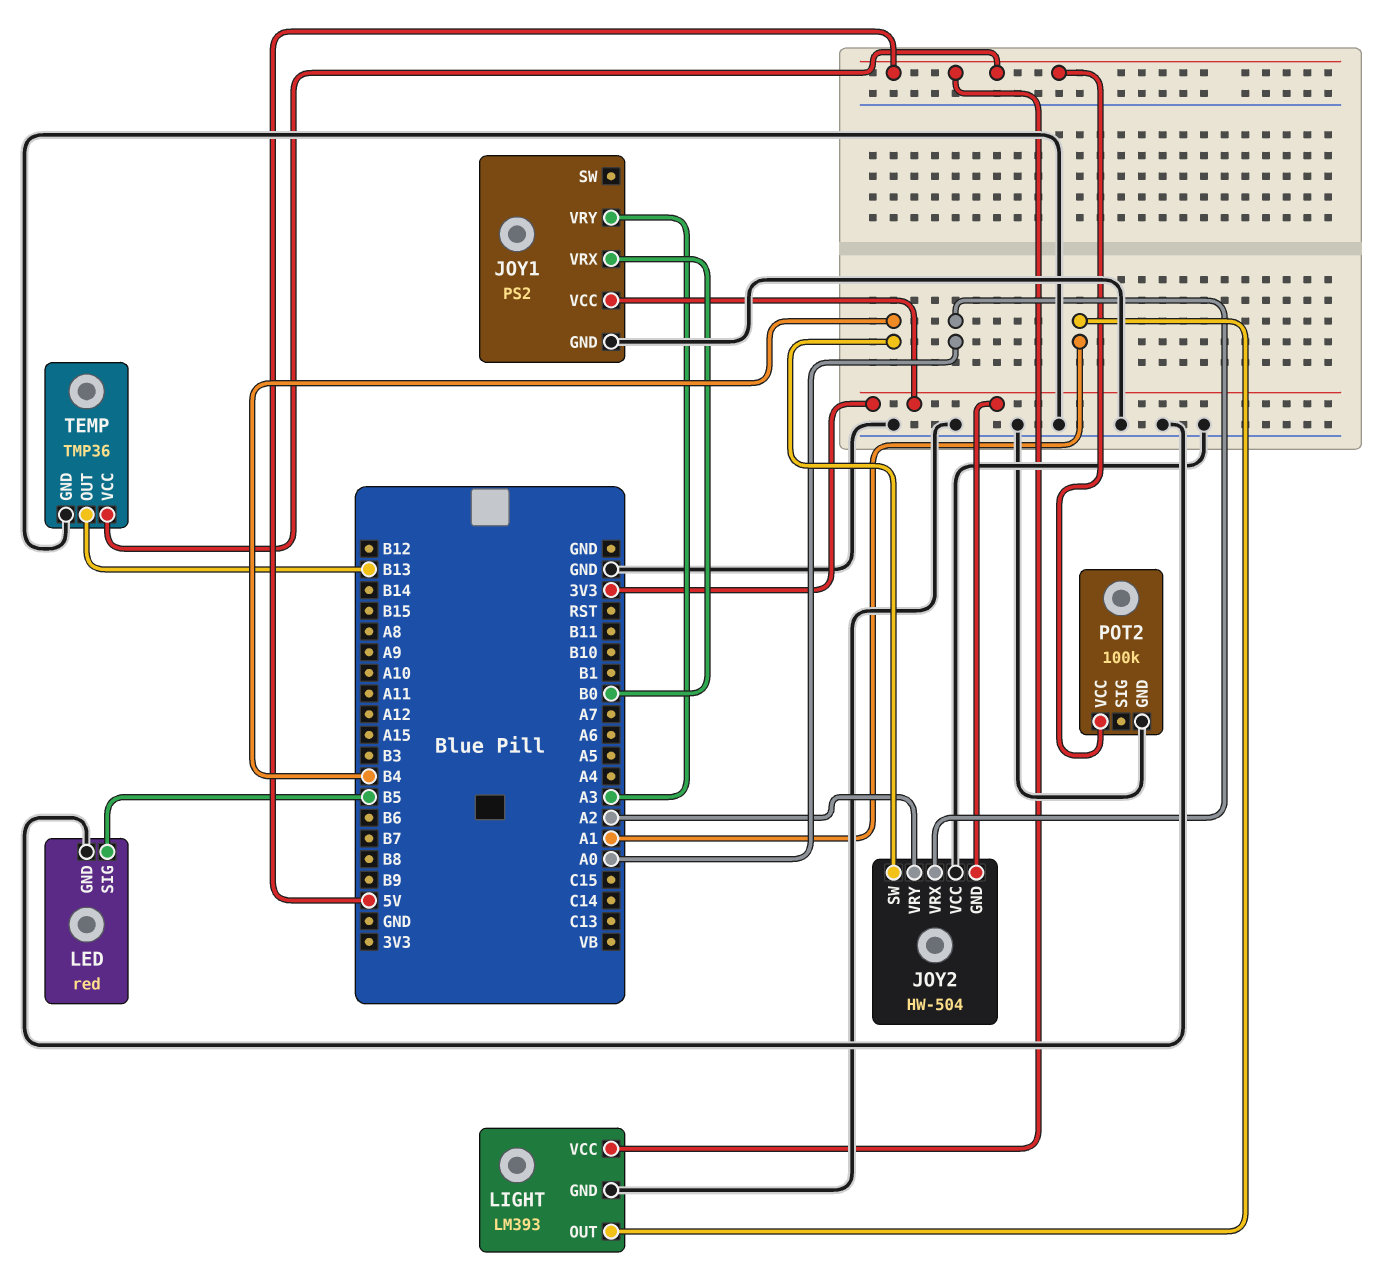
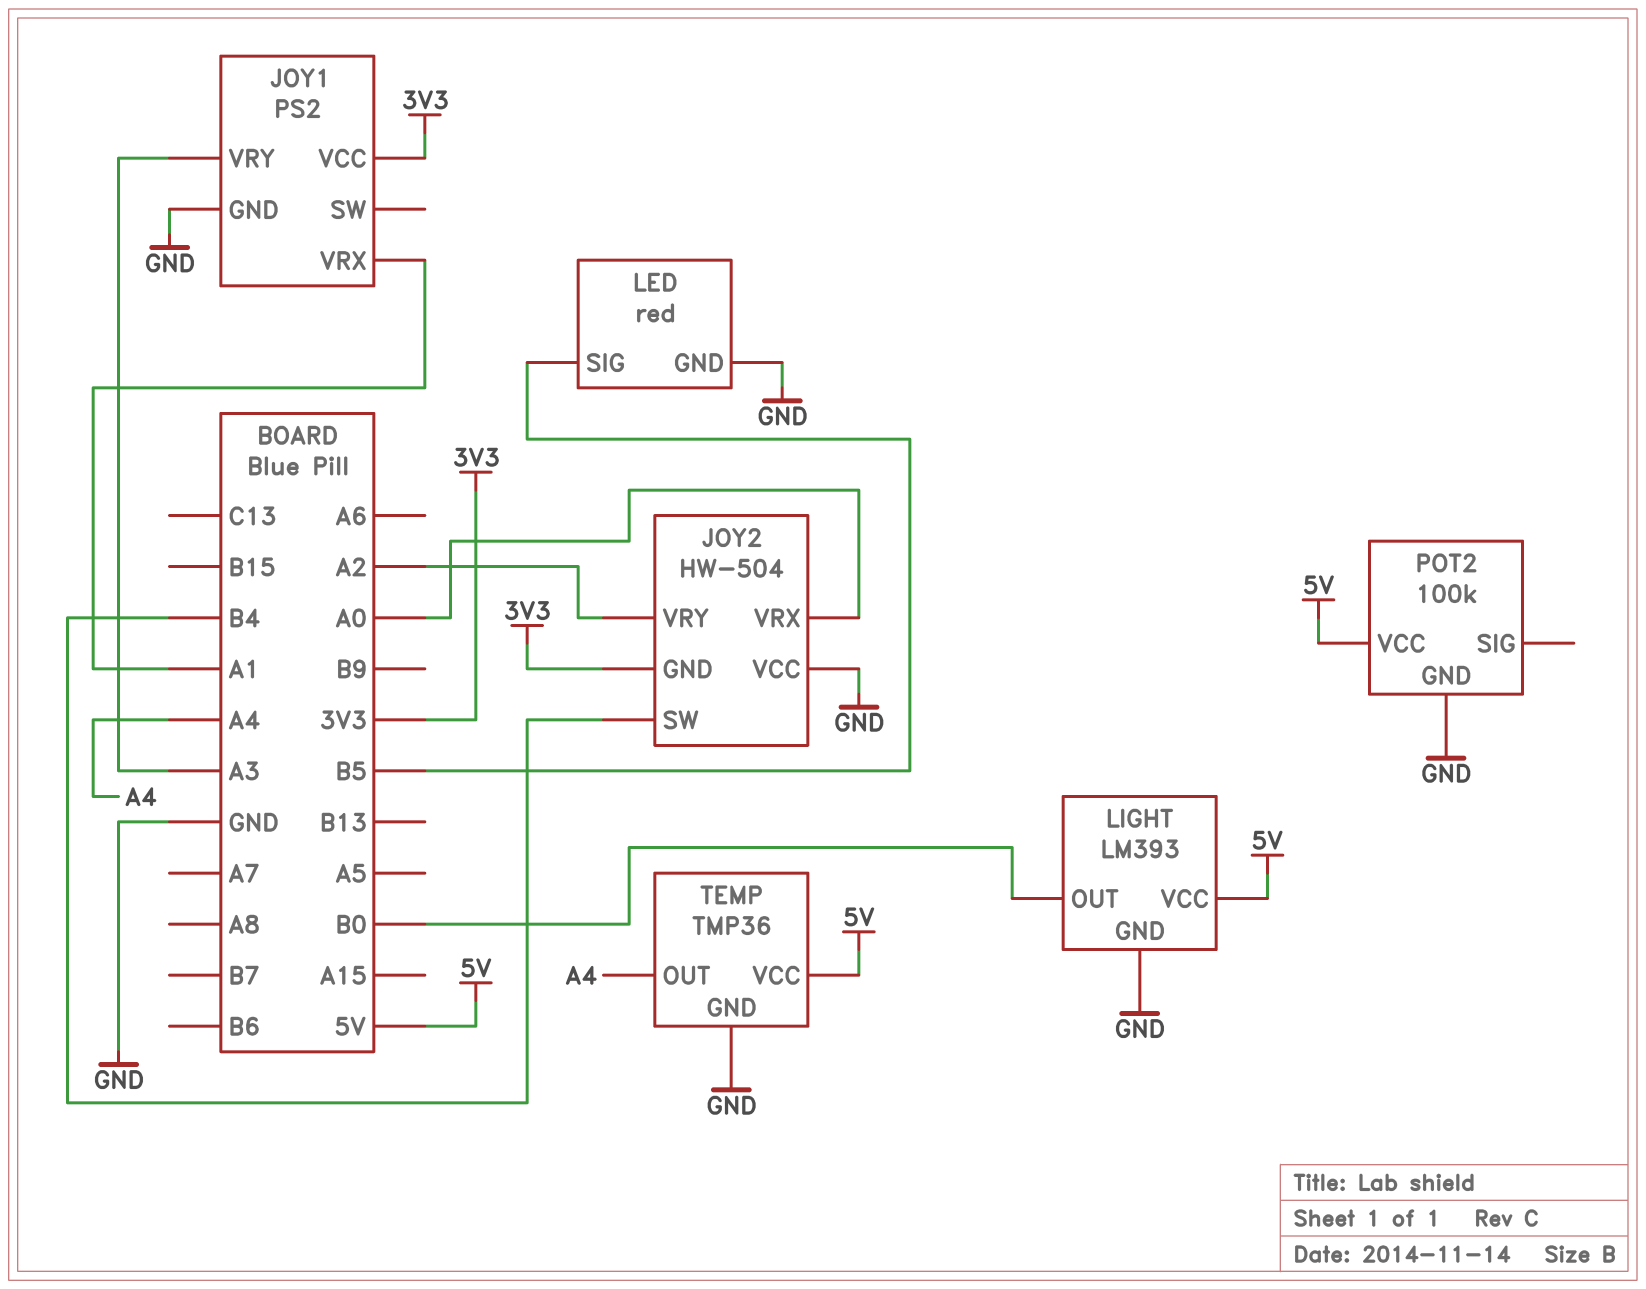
JOY1 pin VRX: B0 -> A1
LIGHT pin OUT: A1 -> B0
TEMP pin OUT: B13 -> A4

